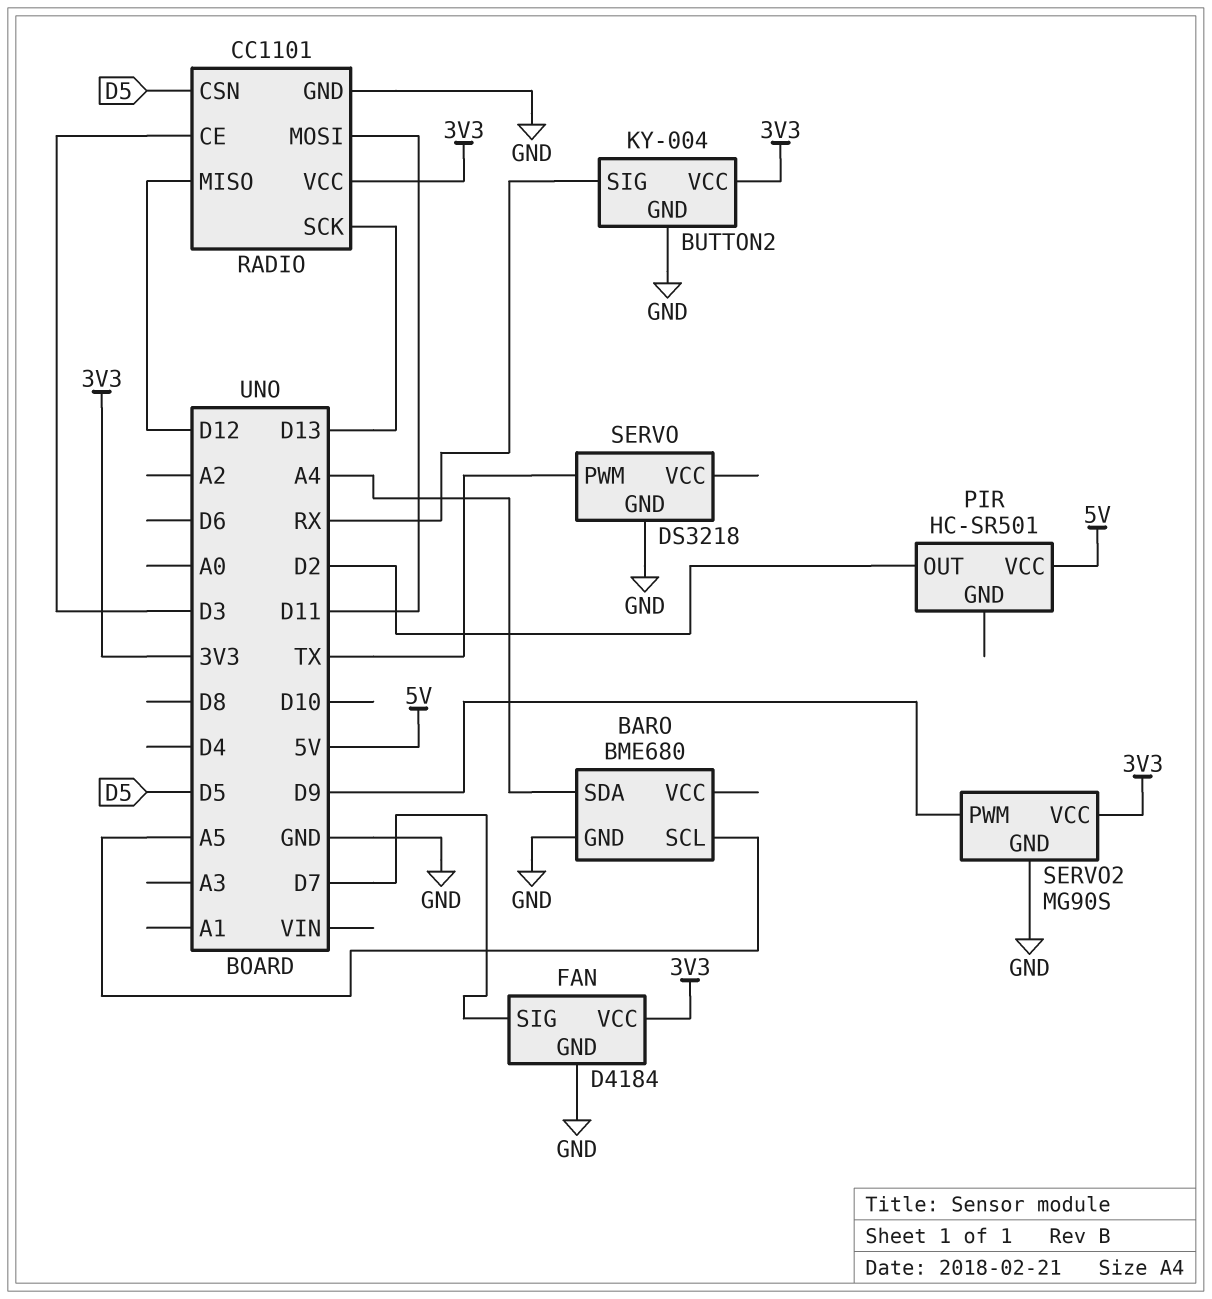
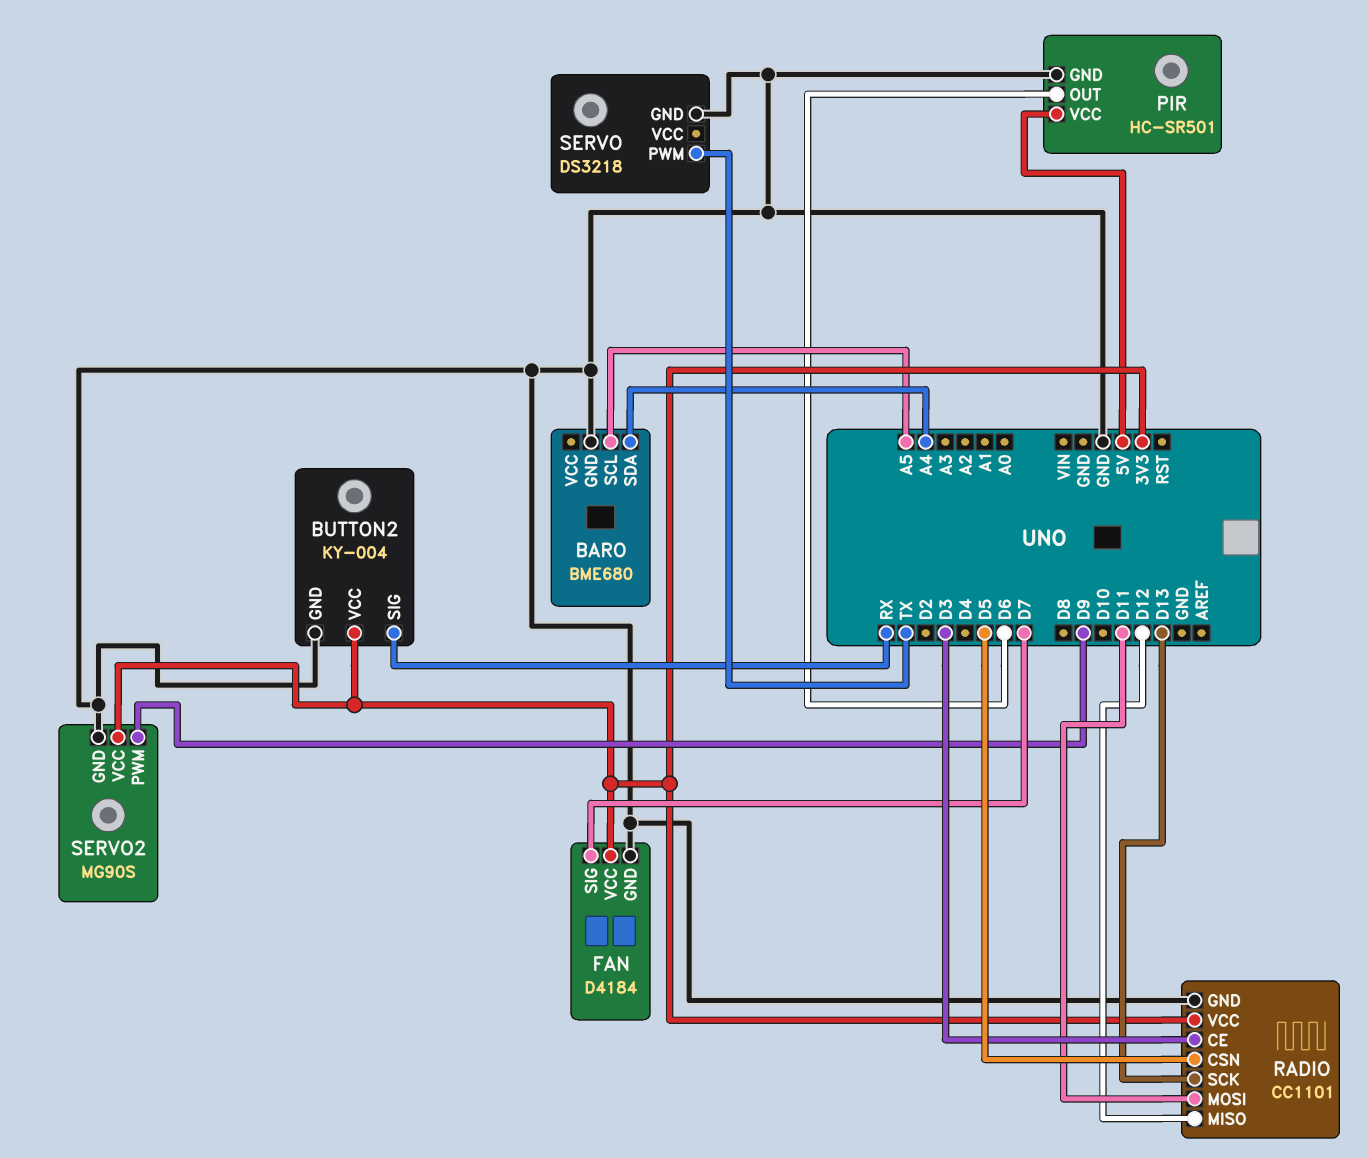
PIR pin GND: none -> GND
PIR pin OUT: D2 -> D6

